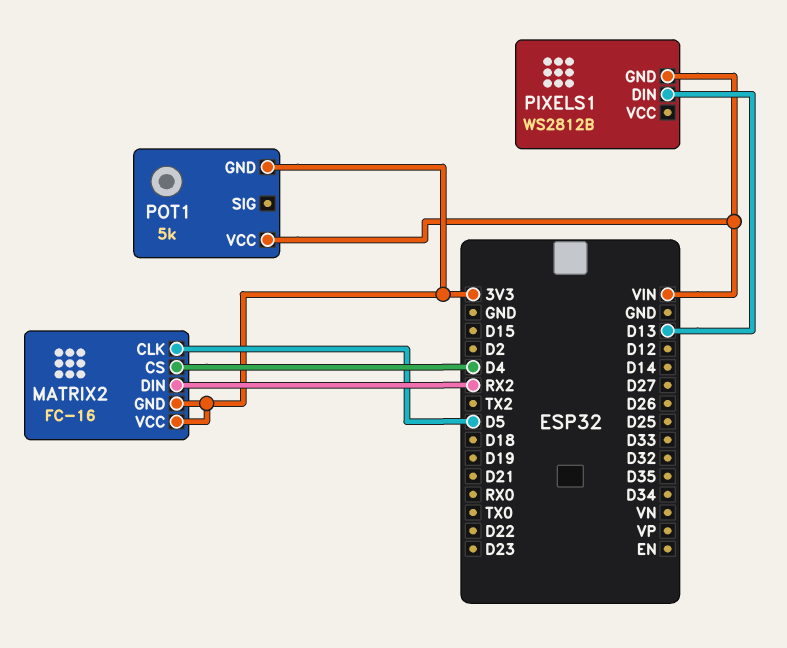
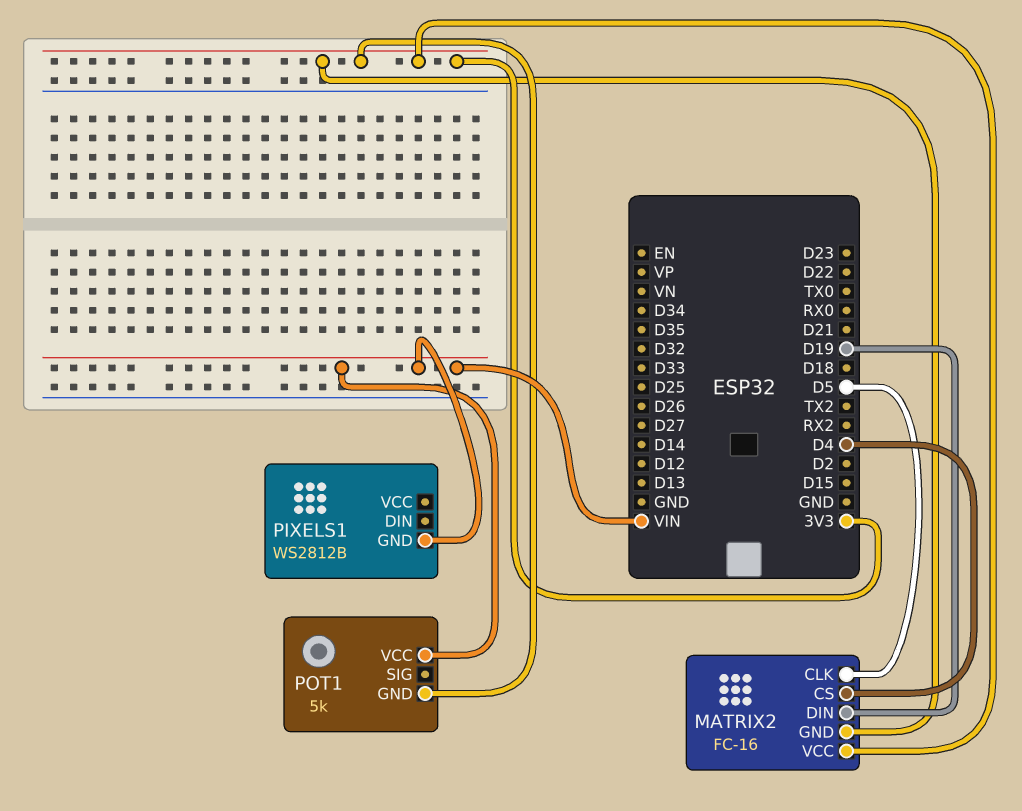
MATRIX2 pin DIN: RX2 -> D19
PIXELS1 pin DIN: D13 -> none

